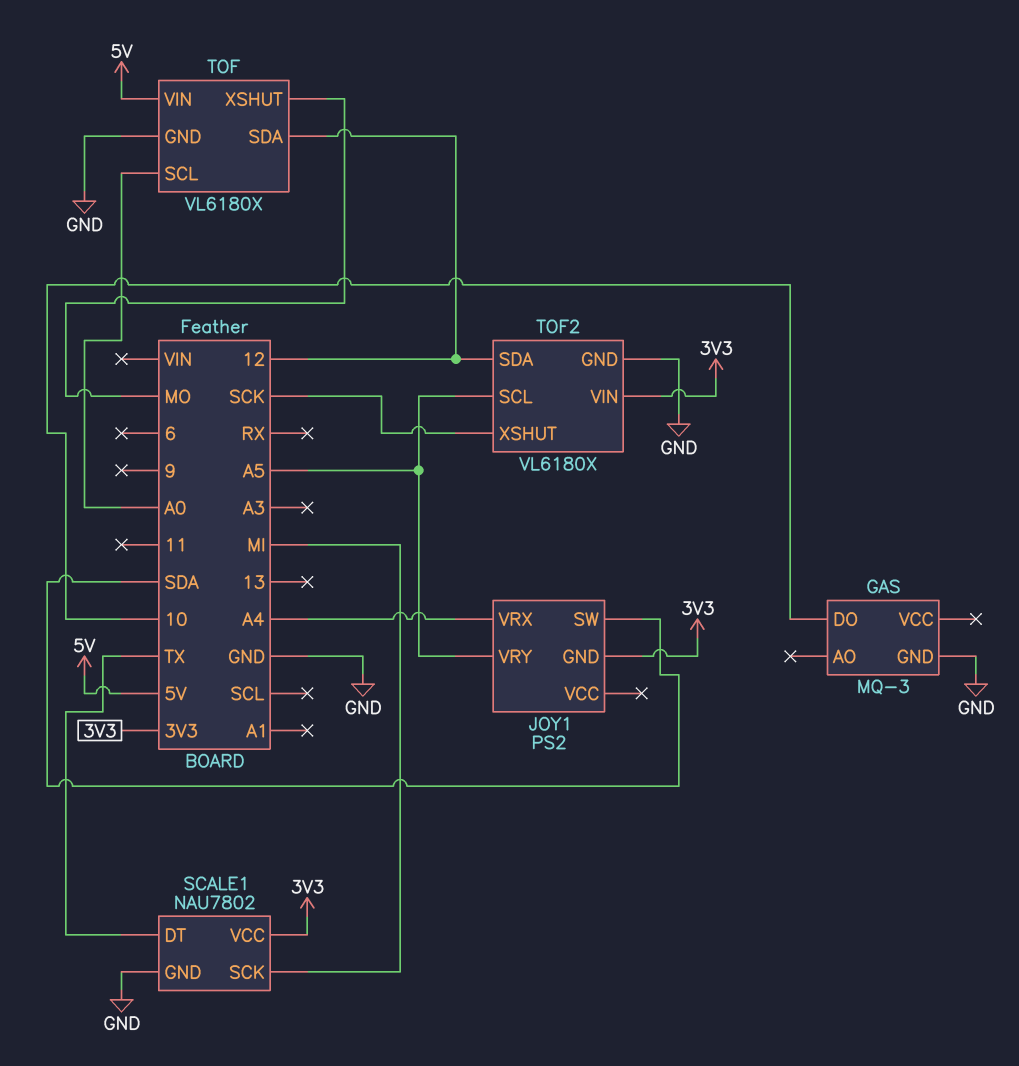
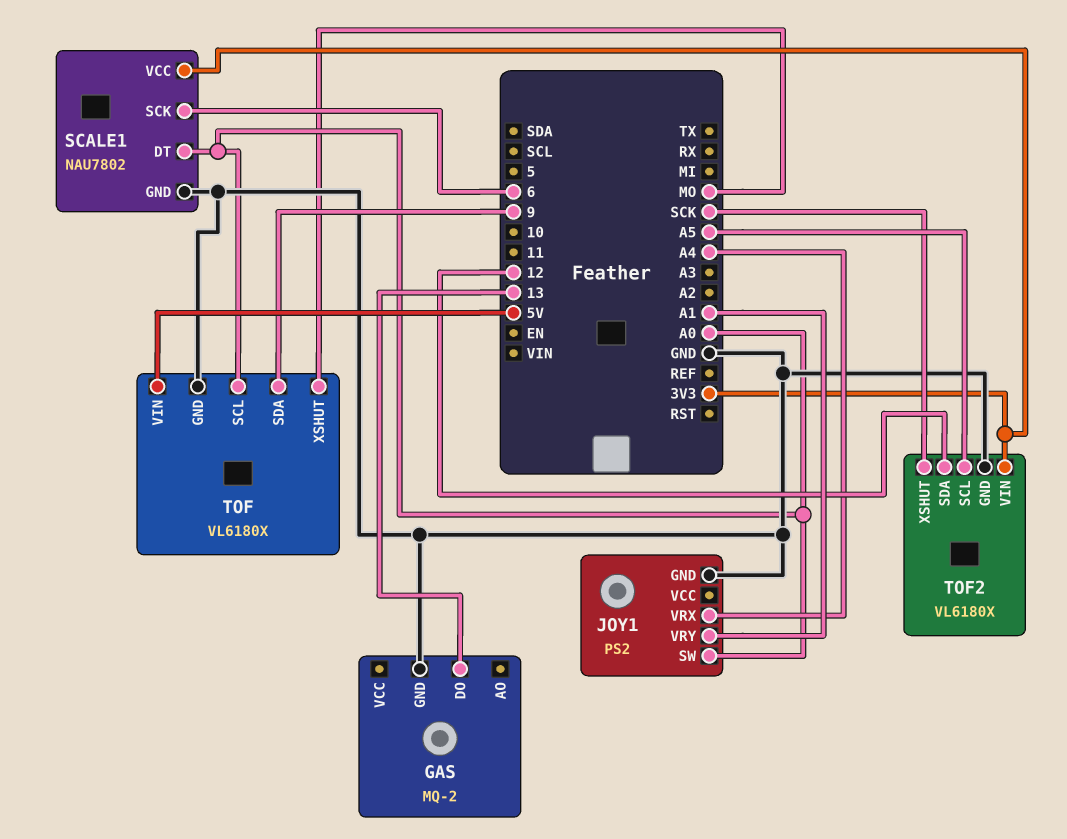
GAS: MQ-3 -> MQ-2
GAS pin DO: 10 -> 13
JOY1 pin GND: 3V3 -> GND
JOY1 pin SW: SDA -> A0
JOY1 pin VRY: A5 -> A1
SCALE1 pin DT: TX -> A0
SCALE1 pin SCK: MI -> 6
TOF pin SDA: 12 -> 9

